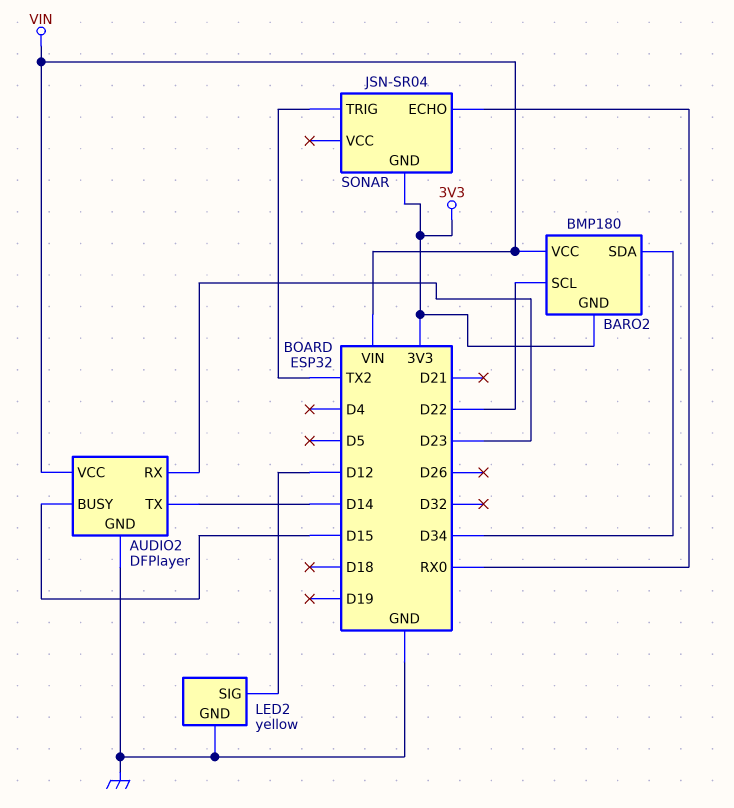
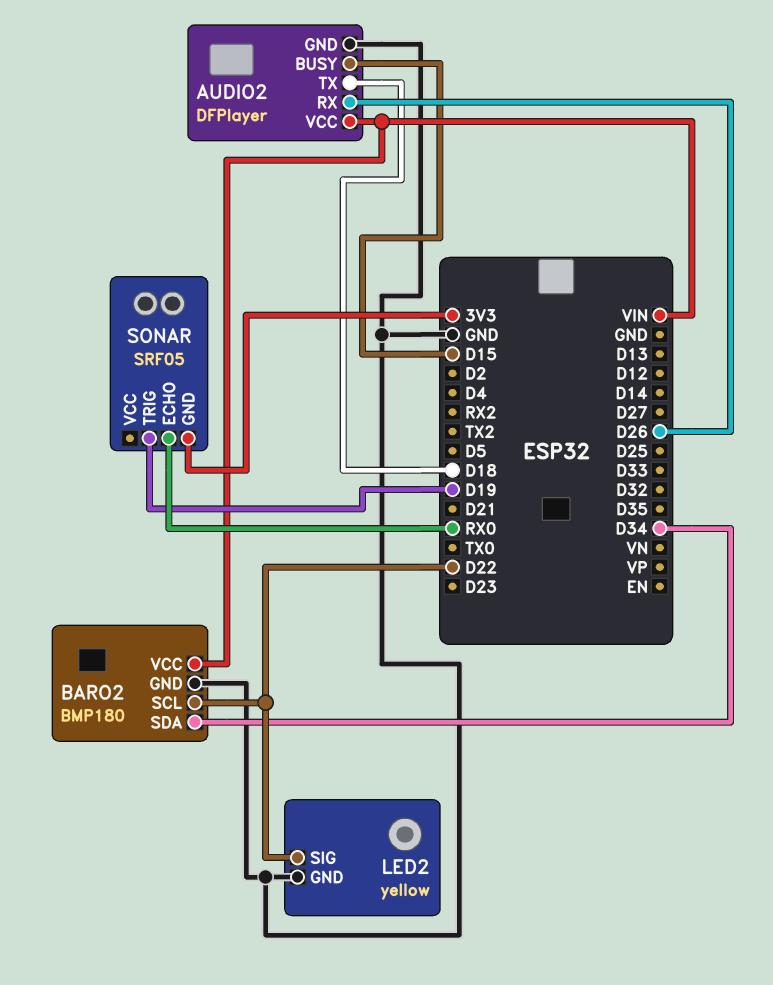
AUDIO2 pin RX: D23 -> D26
AUDIO2 pin TX: D14 -> D18
BARO2 pin GND: 3V3 -> GND
LED2 pin SIG: D12 -> D22
SONAR: JSN-SR04 -> SRF05
SONAR pin TRIG: TX2 -> D19

